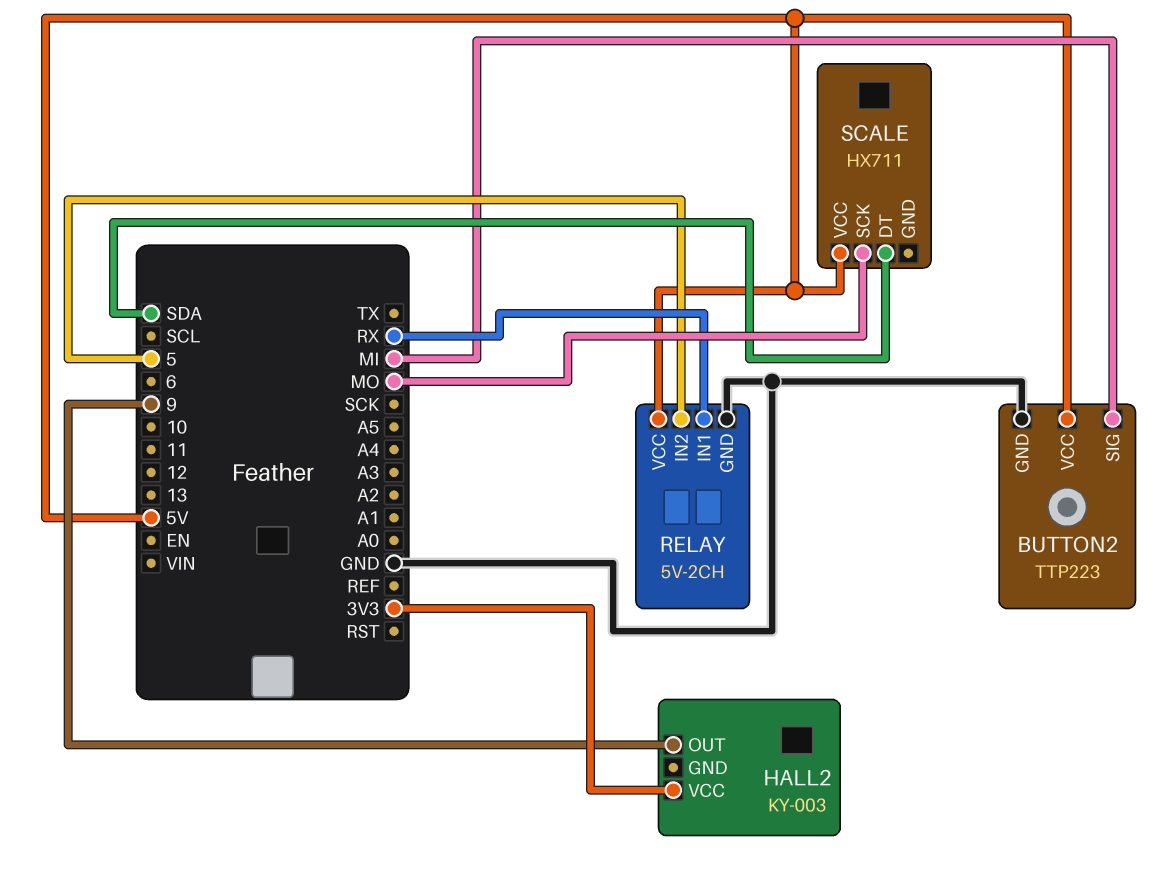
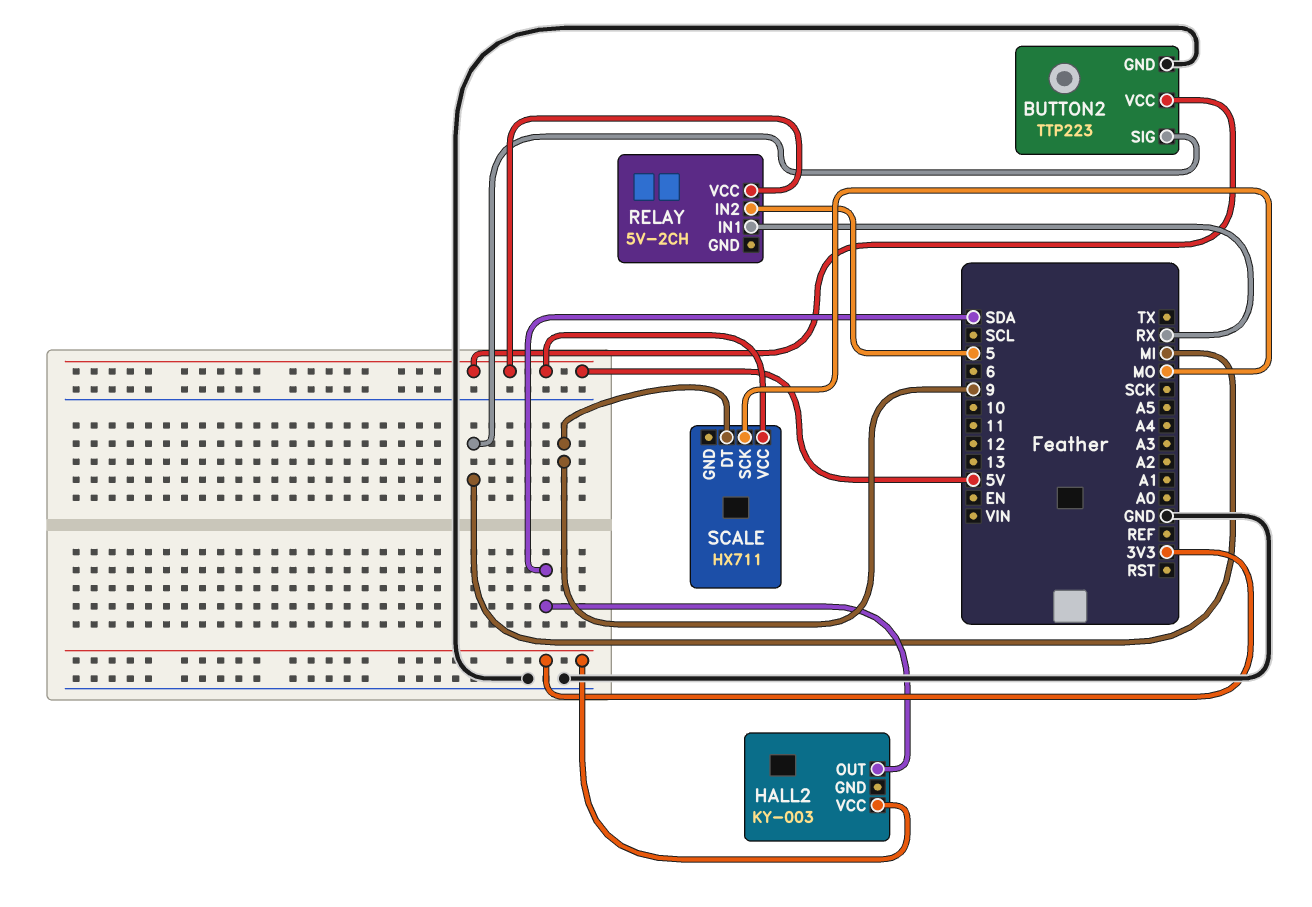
HALL2 pin OUT: 9 -> SDA
RELAY pin GND: GND -> none
SCALE pin DT: SDA -> 9

